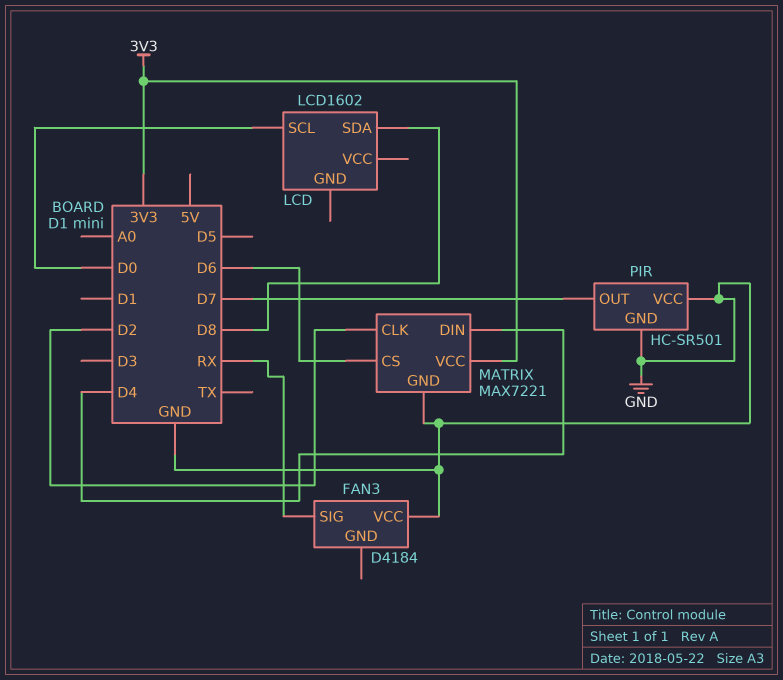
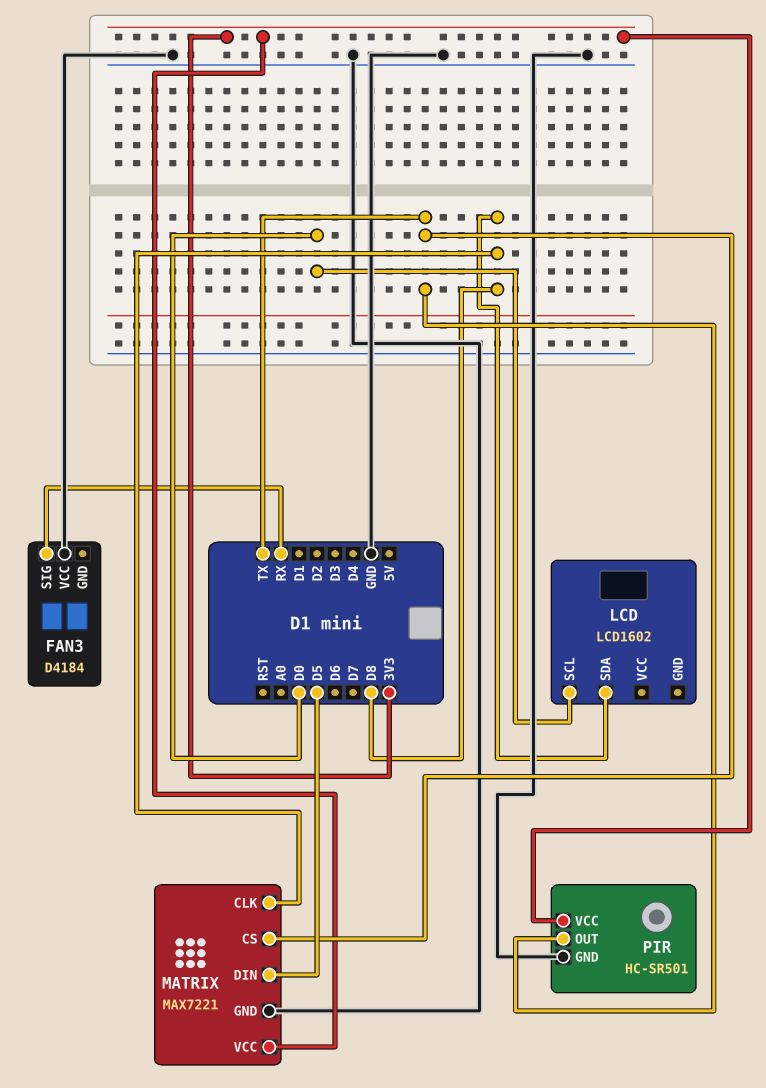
MATRIX pin CLK: D2 -> D8
MATRIX pin CS: D6 -> TX
MATRIX pin DIN: D4 -> D5
PIR pin OUT: D7 -> TX
PIR pin VCC: GND -> 3V3

